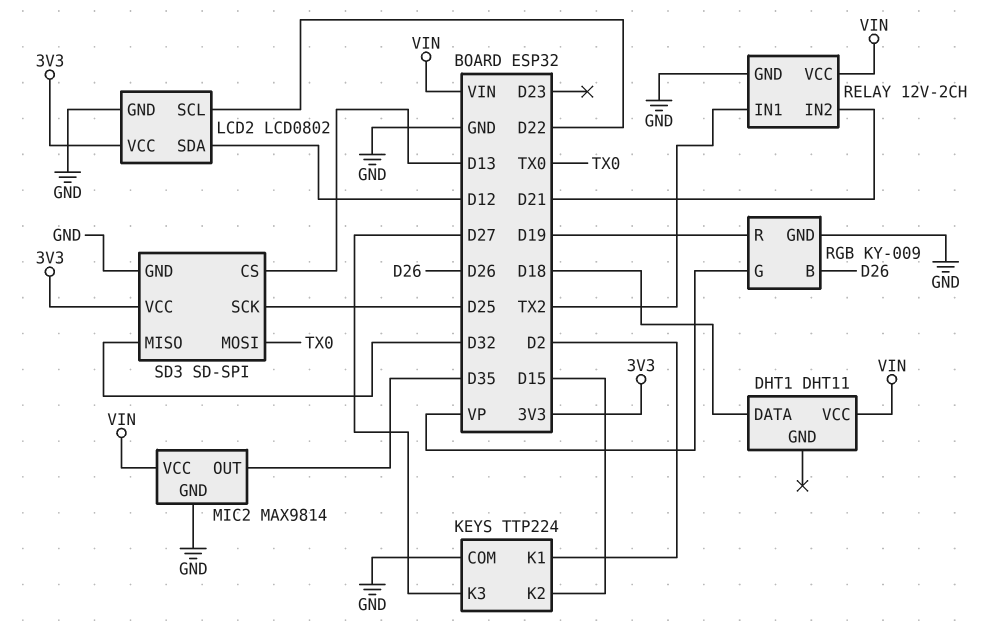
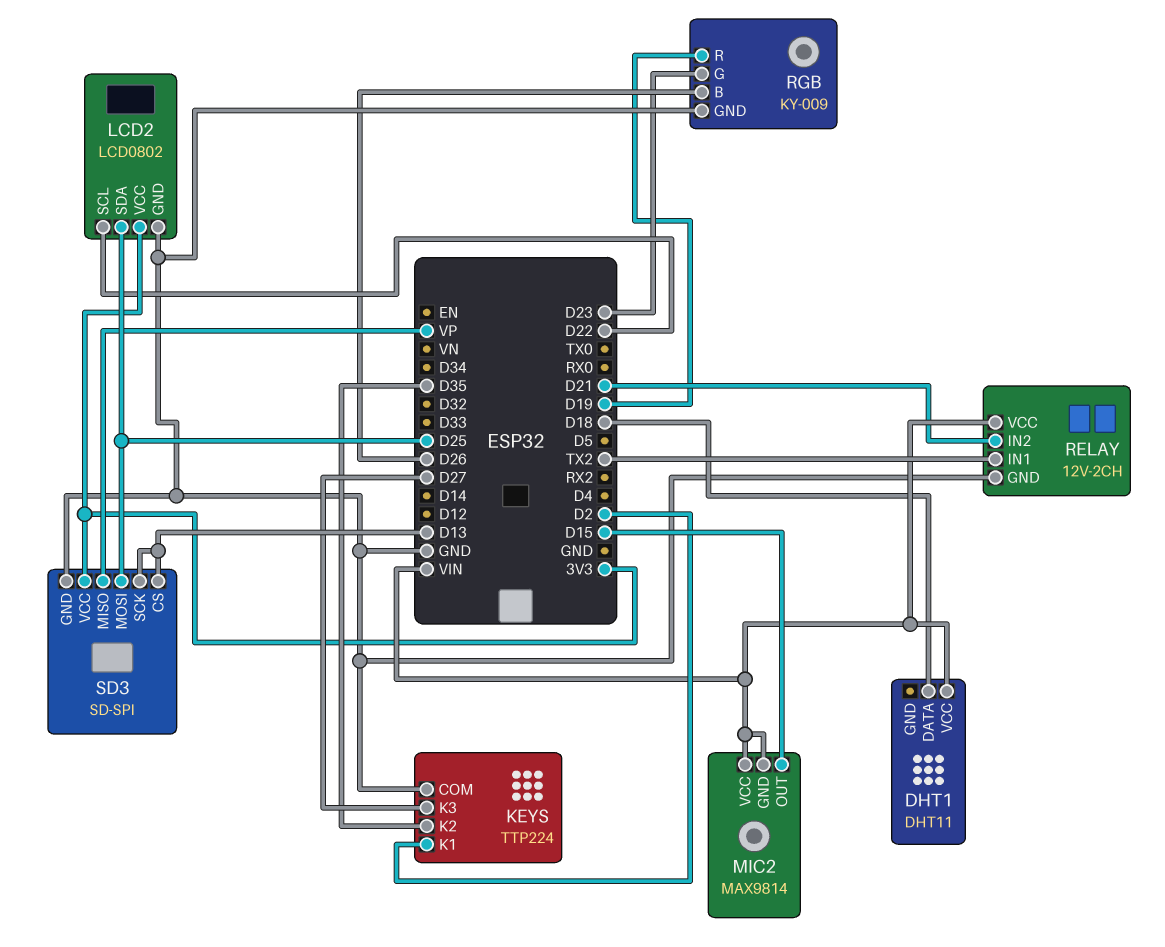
KEYS pin K2: D15 -> D35
LCD2 pin SDA: D12 -> D25
MIC2 pin GND: GND -> VIN
MIC2 pin OUT: D35 -> D15
RGB pin G: VP -> D23
SD3 pin MISO: D32 -> VP
SD3 pin MOSI: TX0 -> D25
SD3 pin SCK: D25 -> D13

